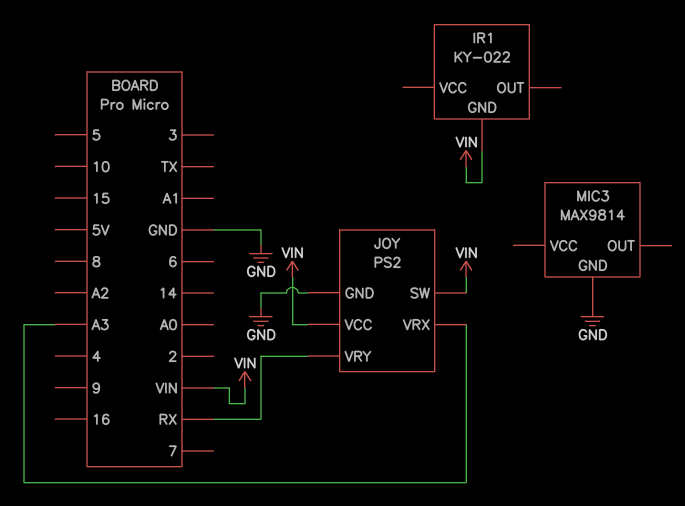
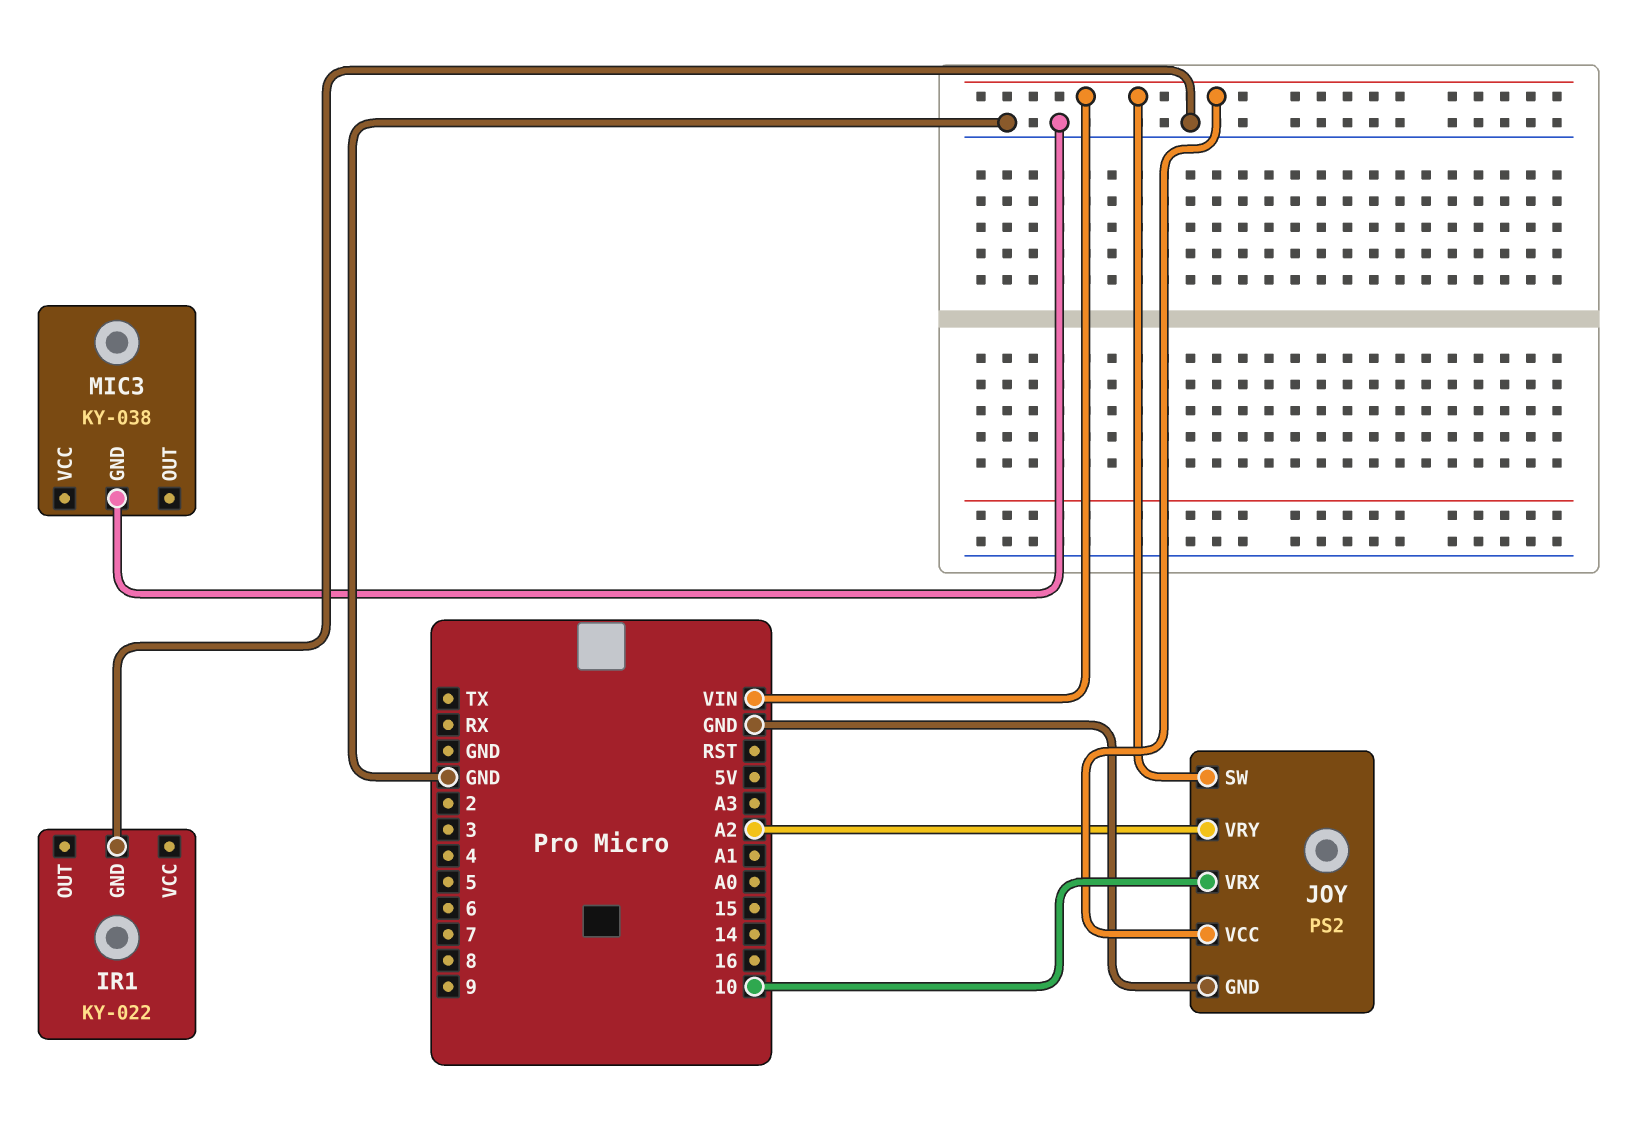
IR1 pin GND: VIN -> GND
JOY pin VRX: A3 -> 10
JOY pin VRY: RX -> A2
MIC3: MAX9814 -> KY-038

